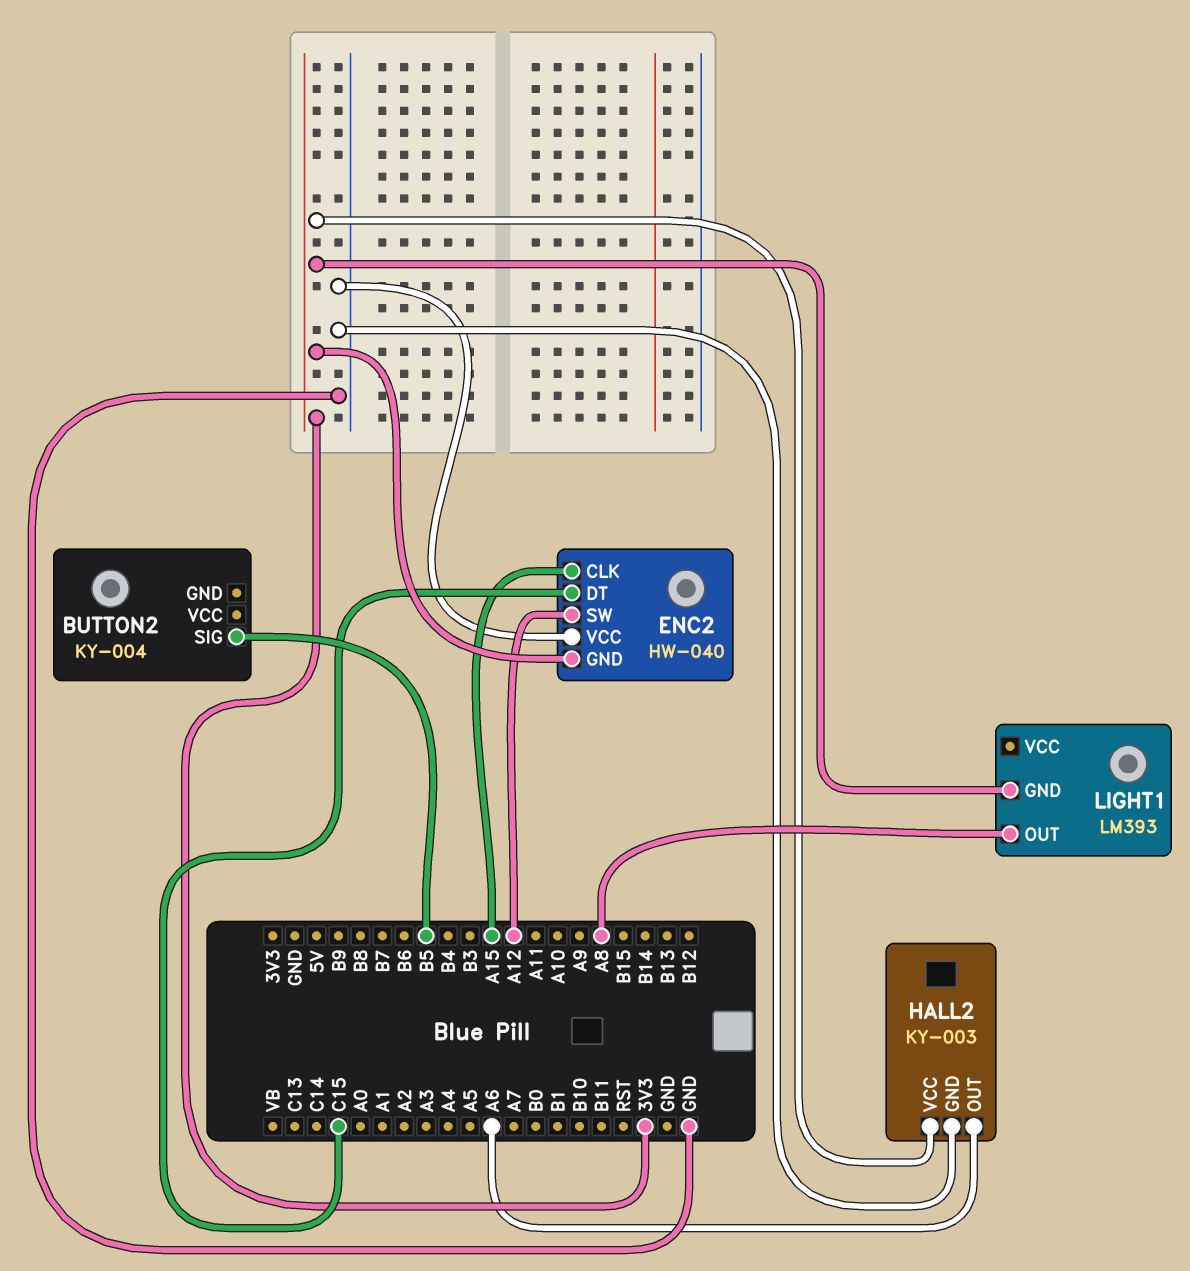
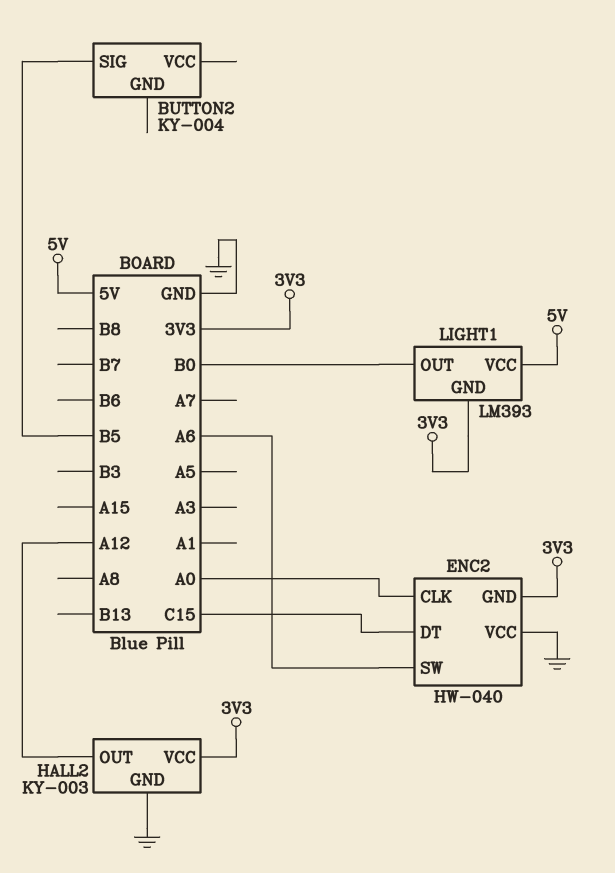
ENC2 pin CLK: A15 -> A0
ENC2 pin SW: A12 -> A6
HALL2 pin OUT: A6 -> A12
LIGHT1 pin OUT: A8 -> B0
LIGHT1 pin VCC: none -> 5V

